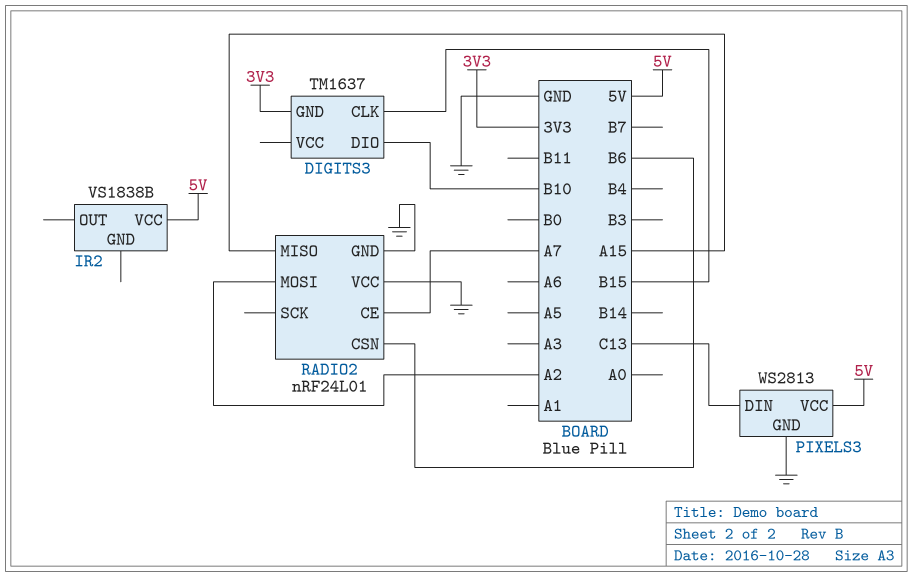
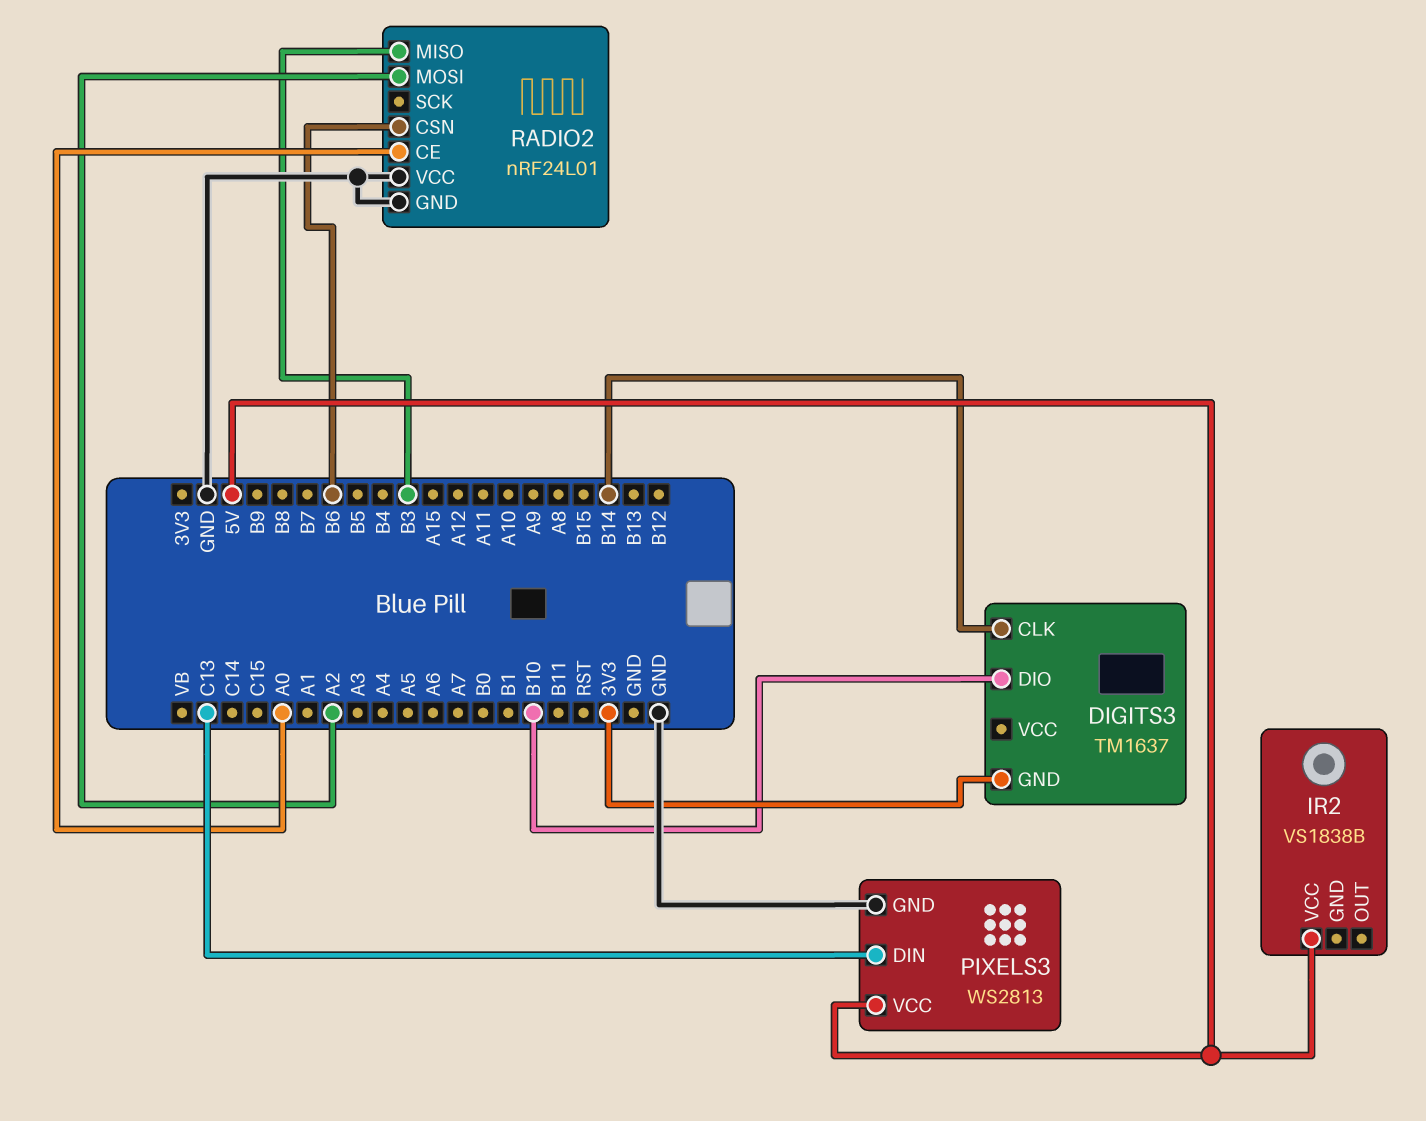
DIGITS3 pin CLK: B15 -> B14
RADIO2 pin CE: A7 -> A0
RADIO2 pin MISO: A15 -> B3

